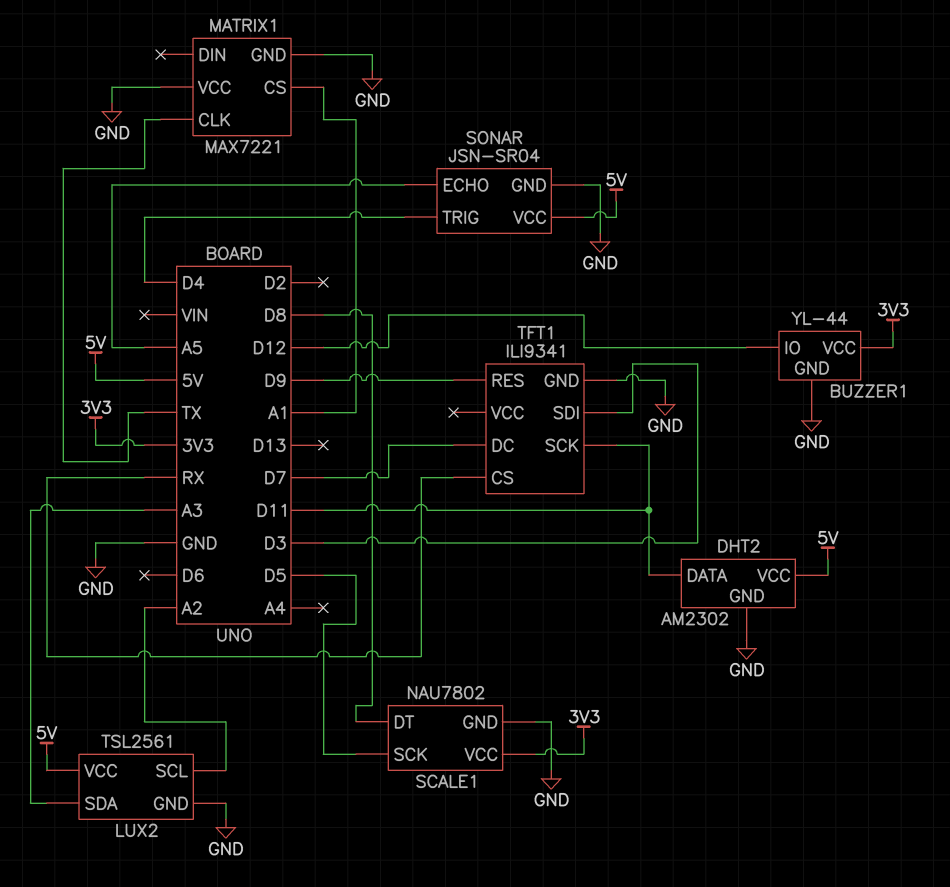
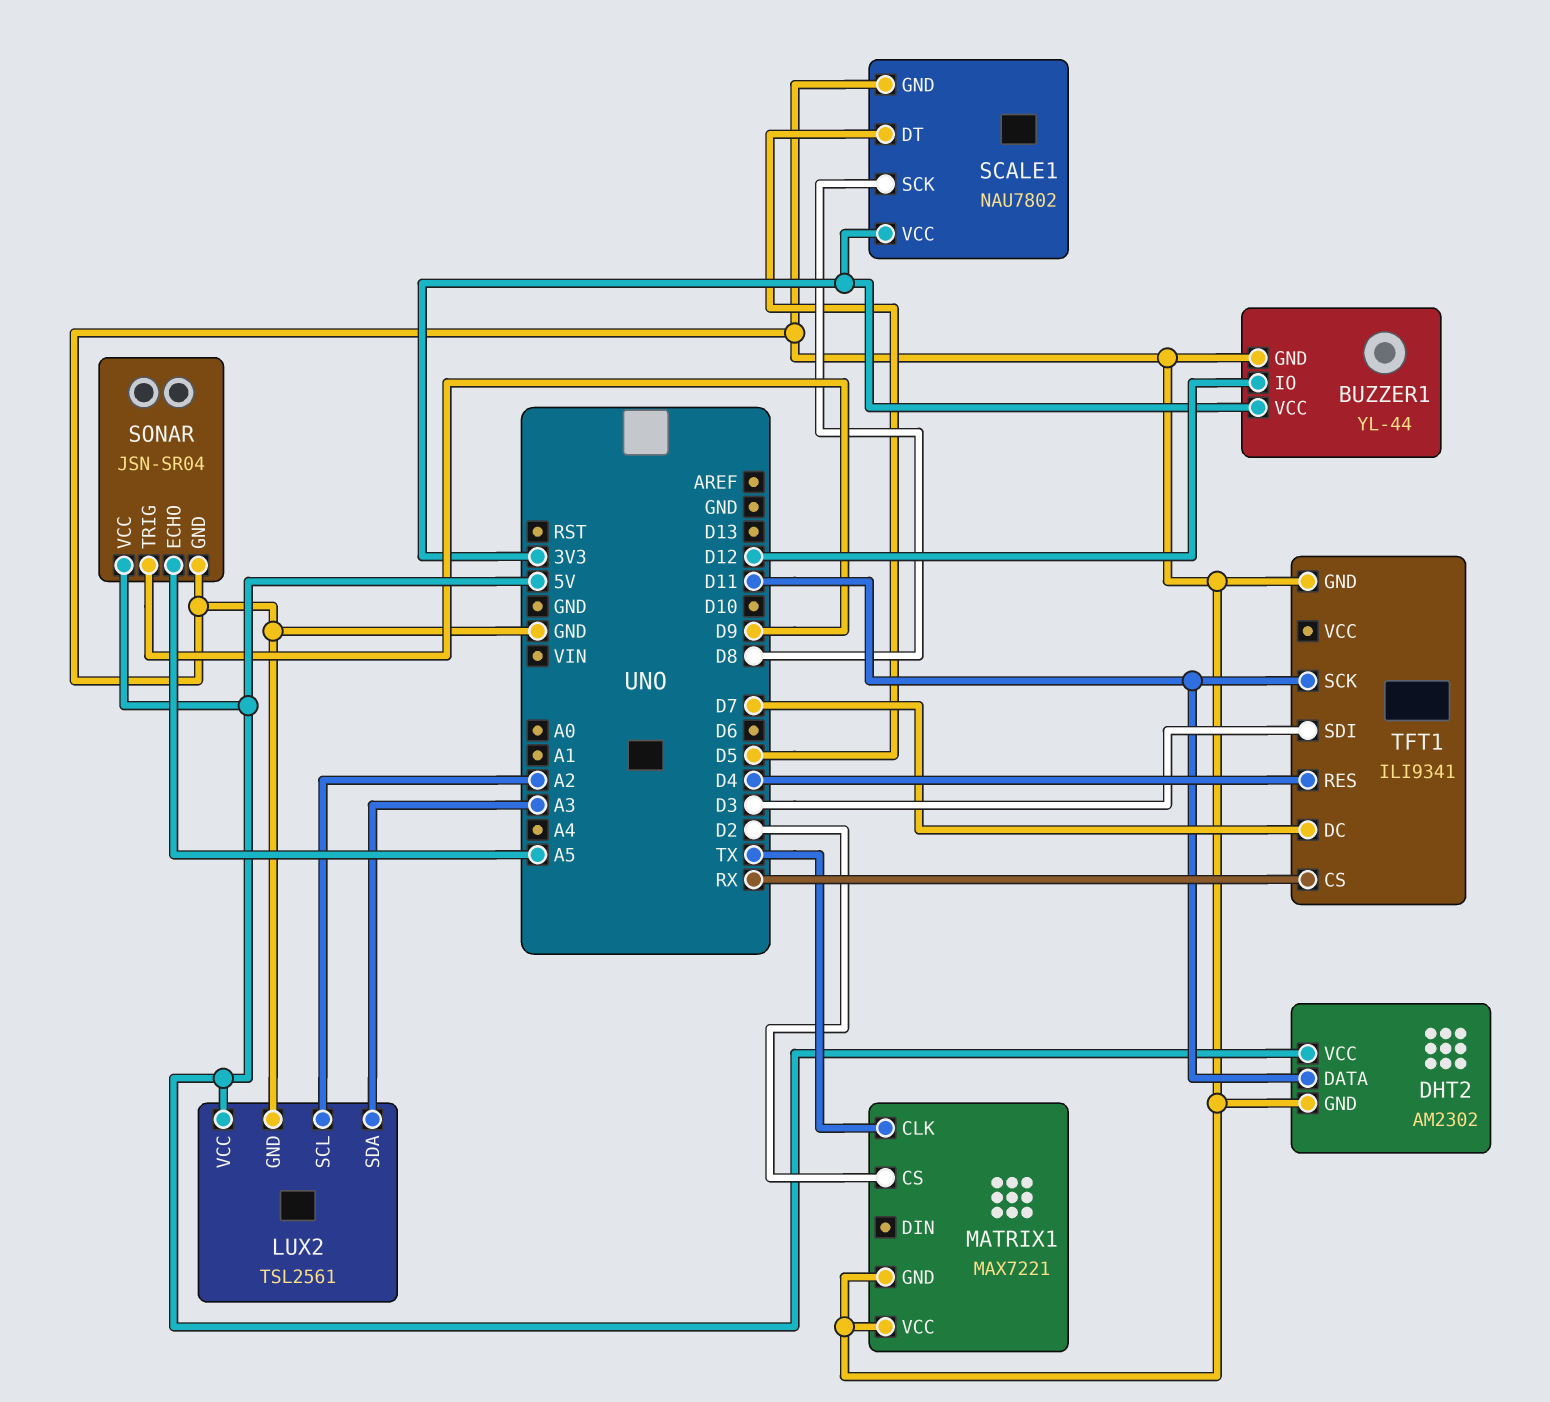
MATRIX1 pin CS: A1 -> D2
SCALE1 pin DT: D8 -> D5
SCALE1 pin SCK: D5 -> D8
SONAR pin TRIG: D4 -> D9
TFT1 pin RES: D9 -> D4

